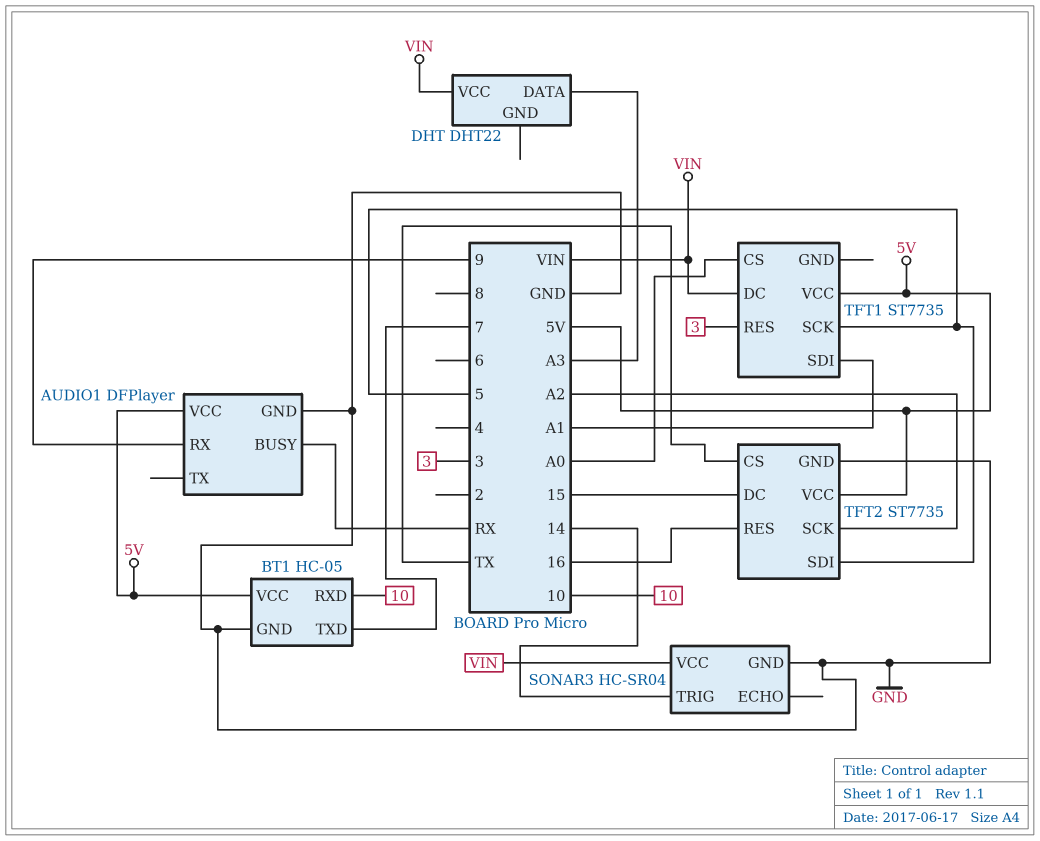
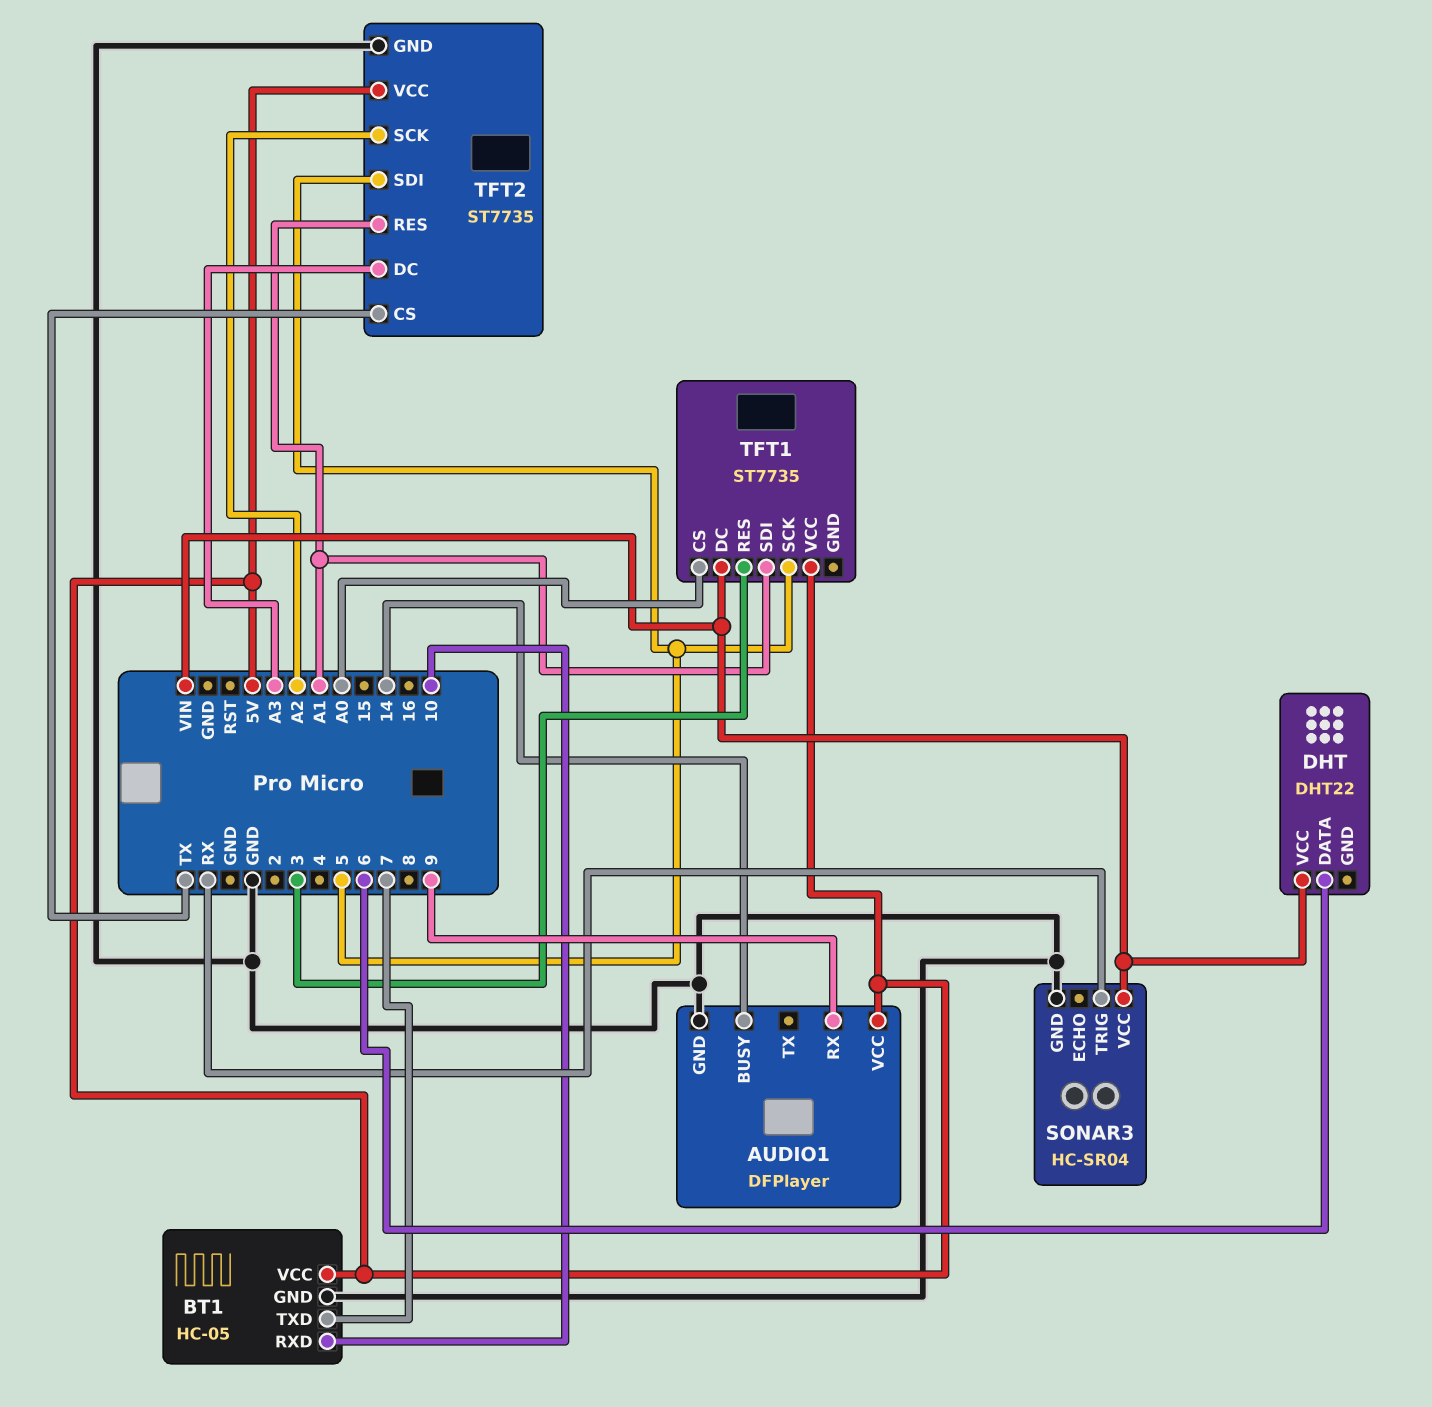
AUDIO1 pin BUSY: RX -> 14
DHT pin DATA: A3 -> 6
SONAR3 pin TRIG: 14 -> RX
TFT2 pin DC: 15 -> A3
TFT2 pin RES: 16 -> A1

